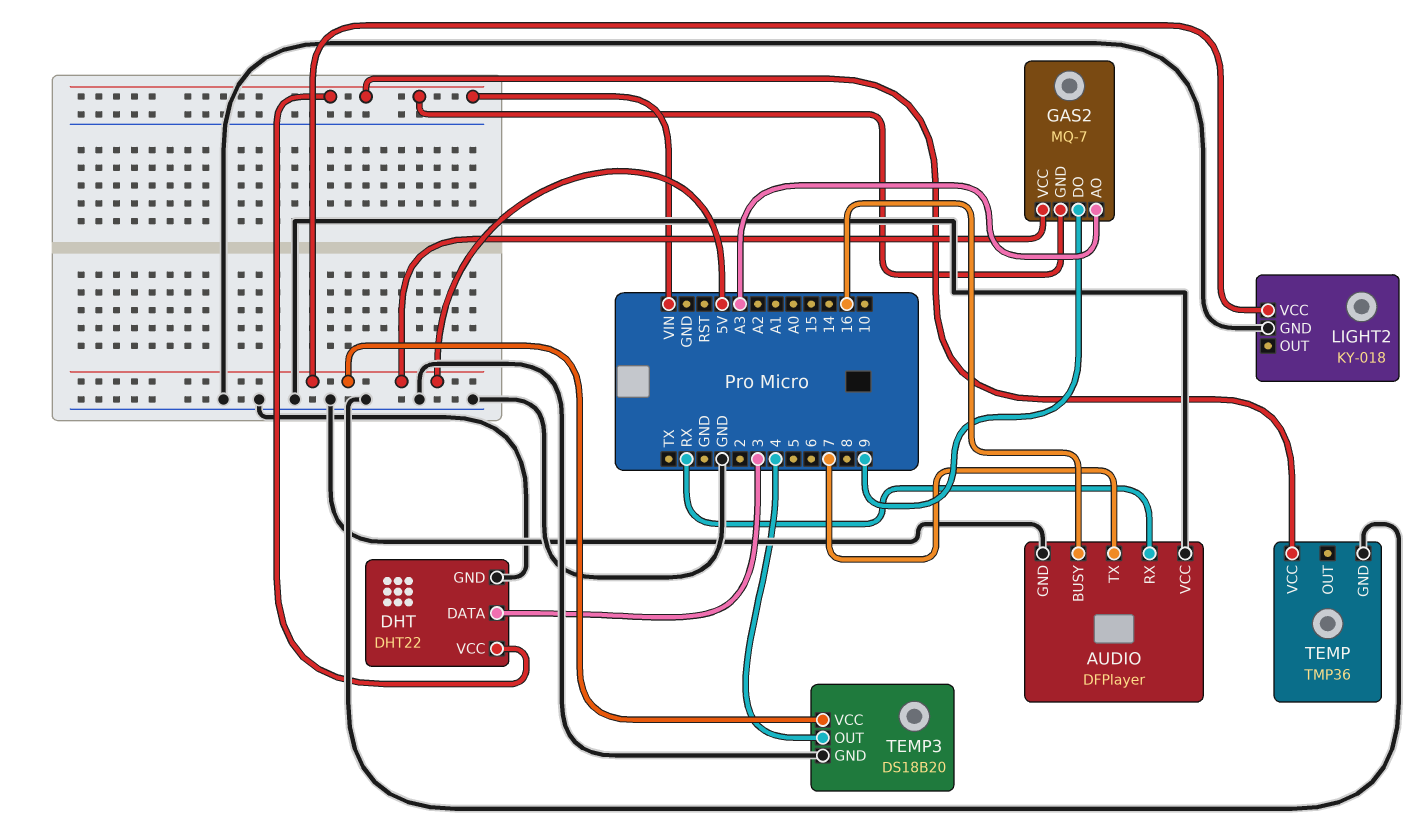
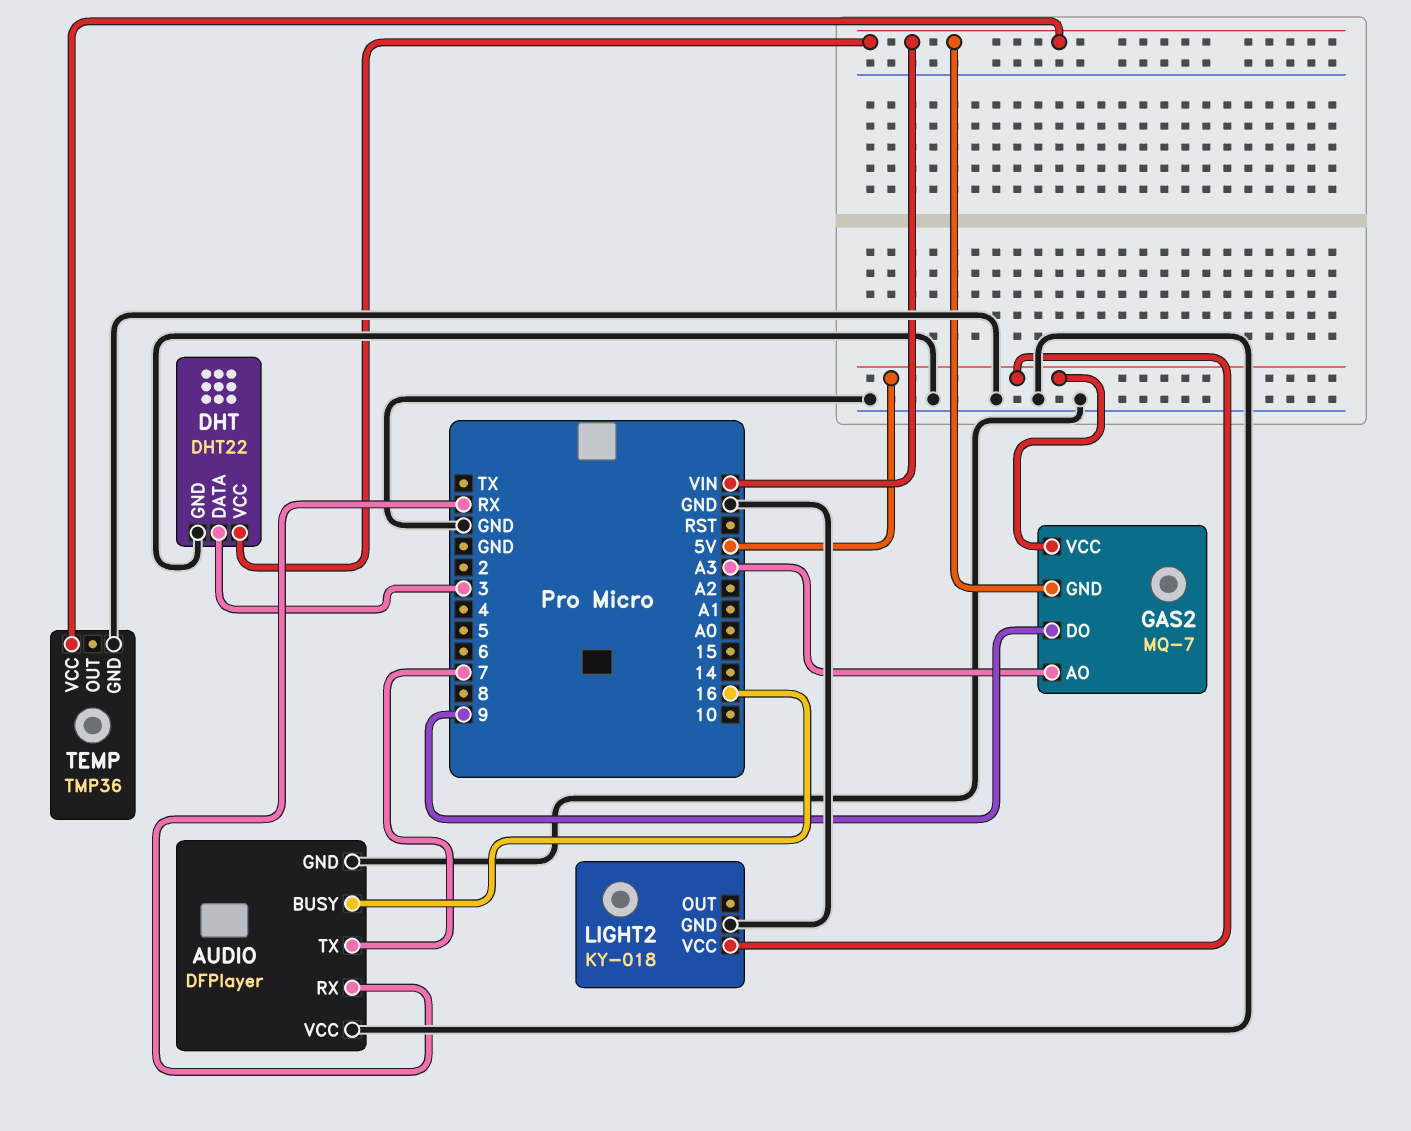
TEMP3: DS18B20 -> none
TEMP3 pin GND: GND -> none
TEMP3 pin OUT: 4 -> none
TEMP3 pin VCC: 5V -> none

